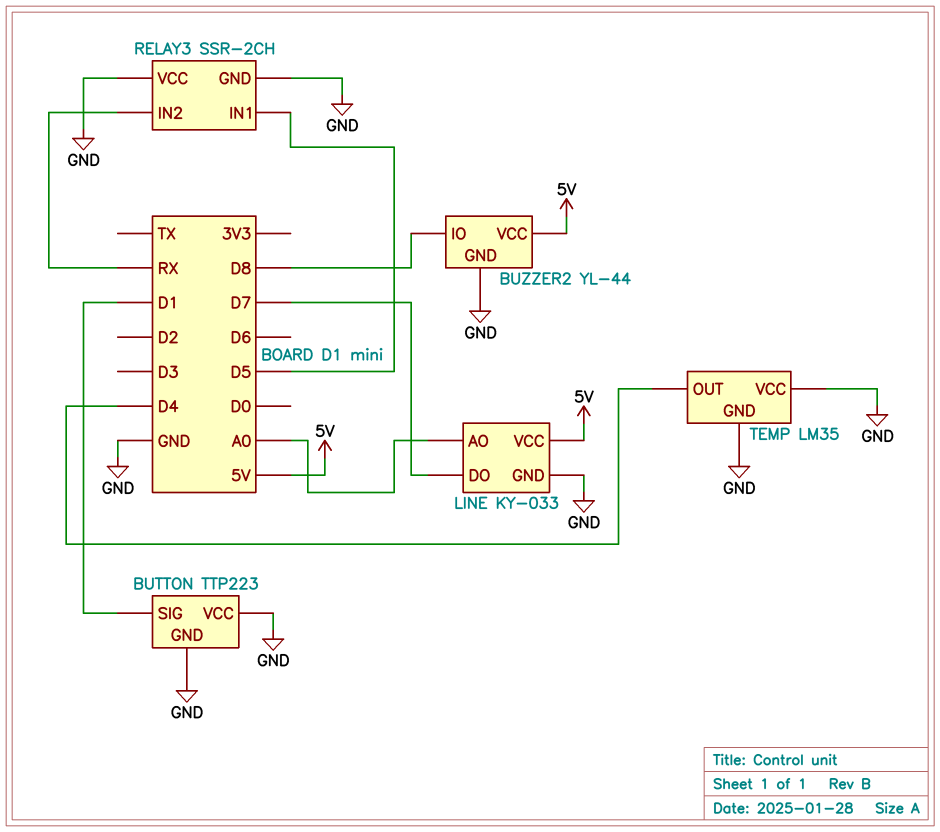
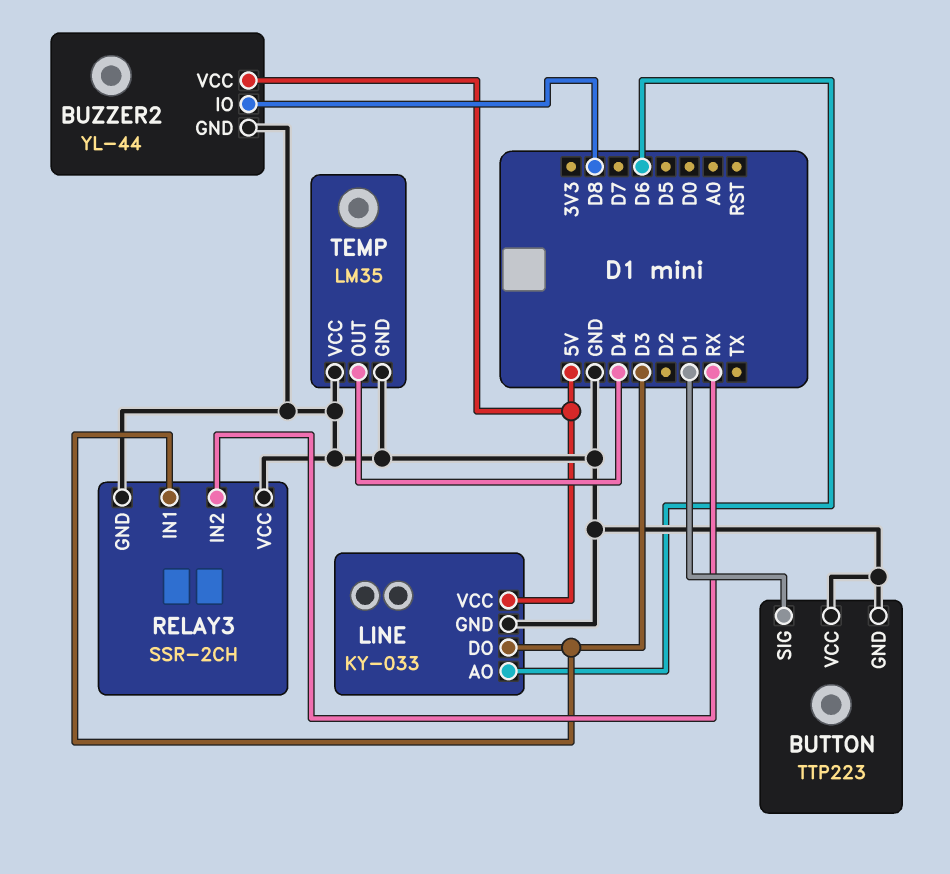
LINE pin AO: A0 -> D6
LINE pin DO: D7 -> D3
RELAY3 pin IN1: D5 -> D3

